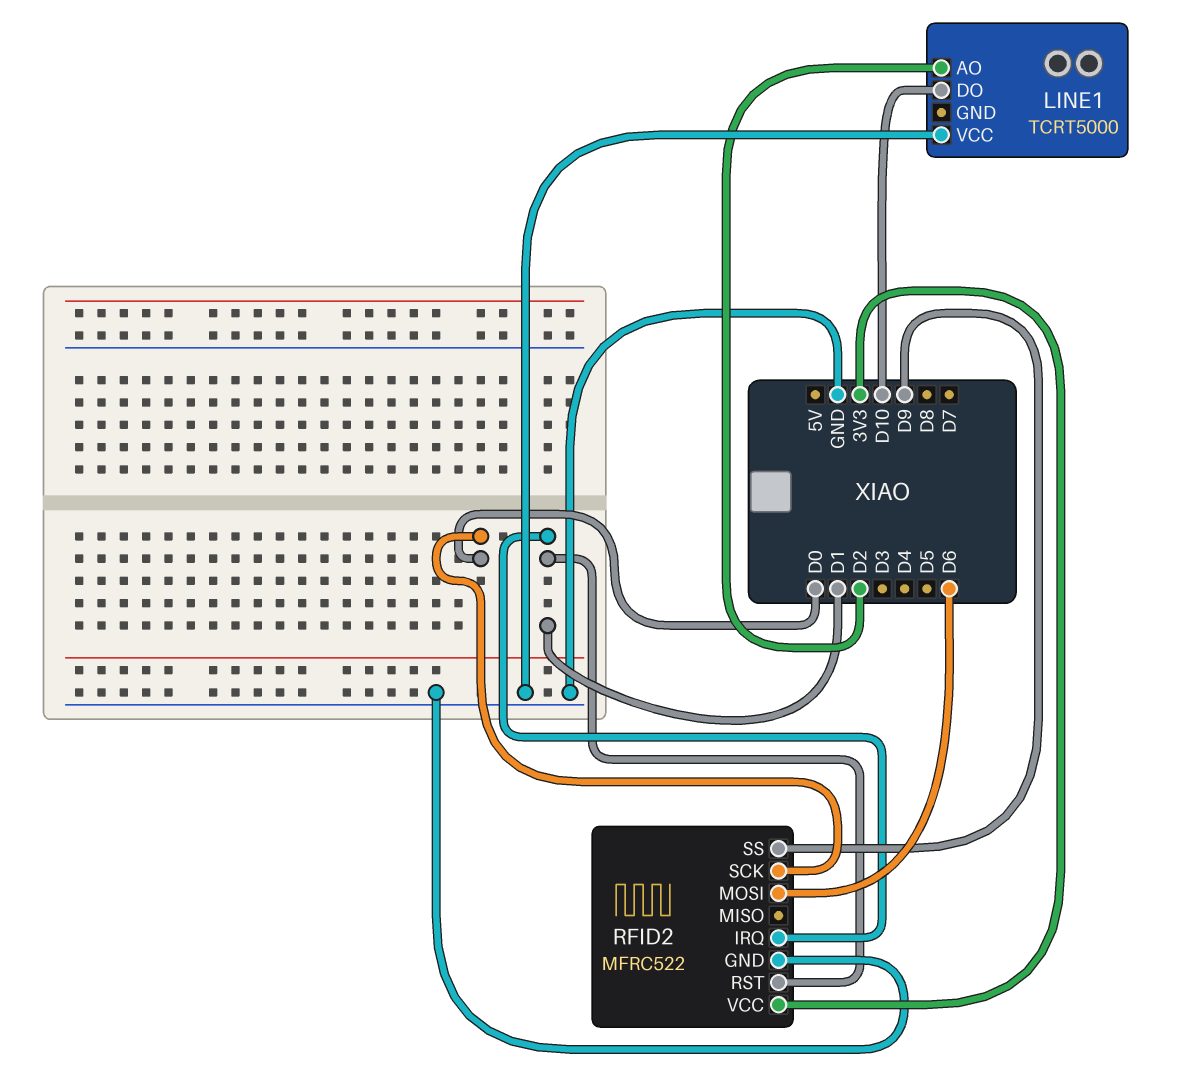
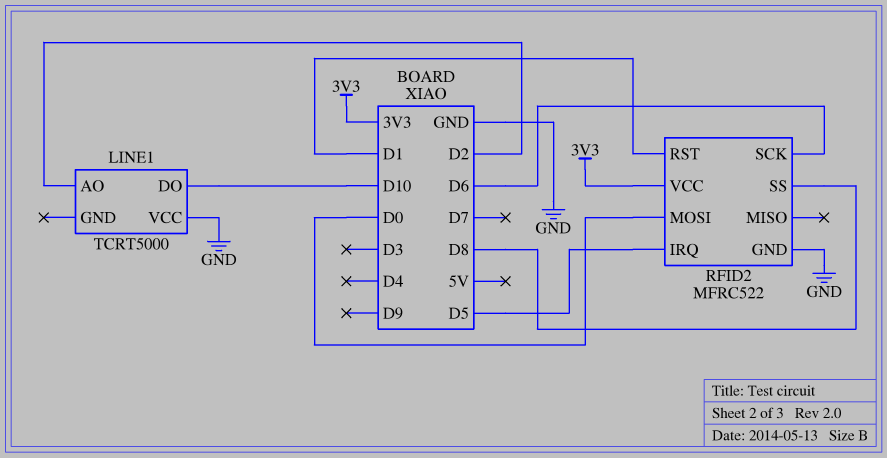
RFID2 pin IRQ: D1 -> D5
RFID2 pin MOSI: D6 -> D0
RFID2 pin SCK: D0 -> D6
RFID2 pin SS: D9 -> D8

